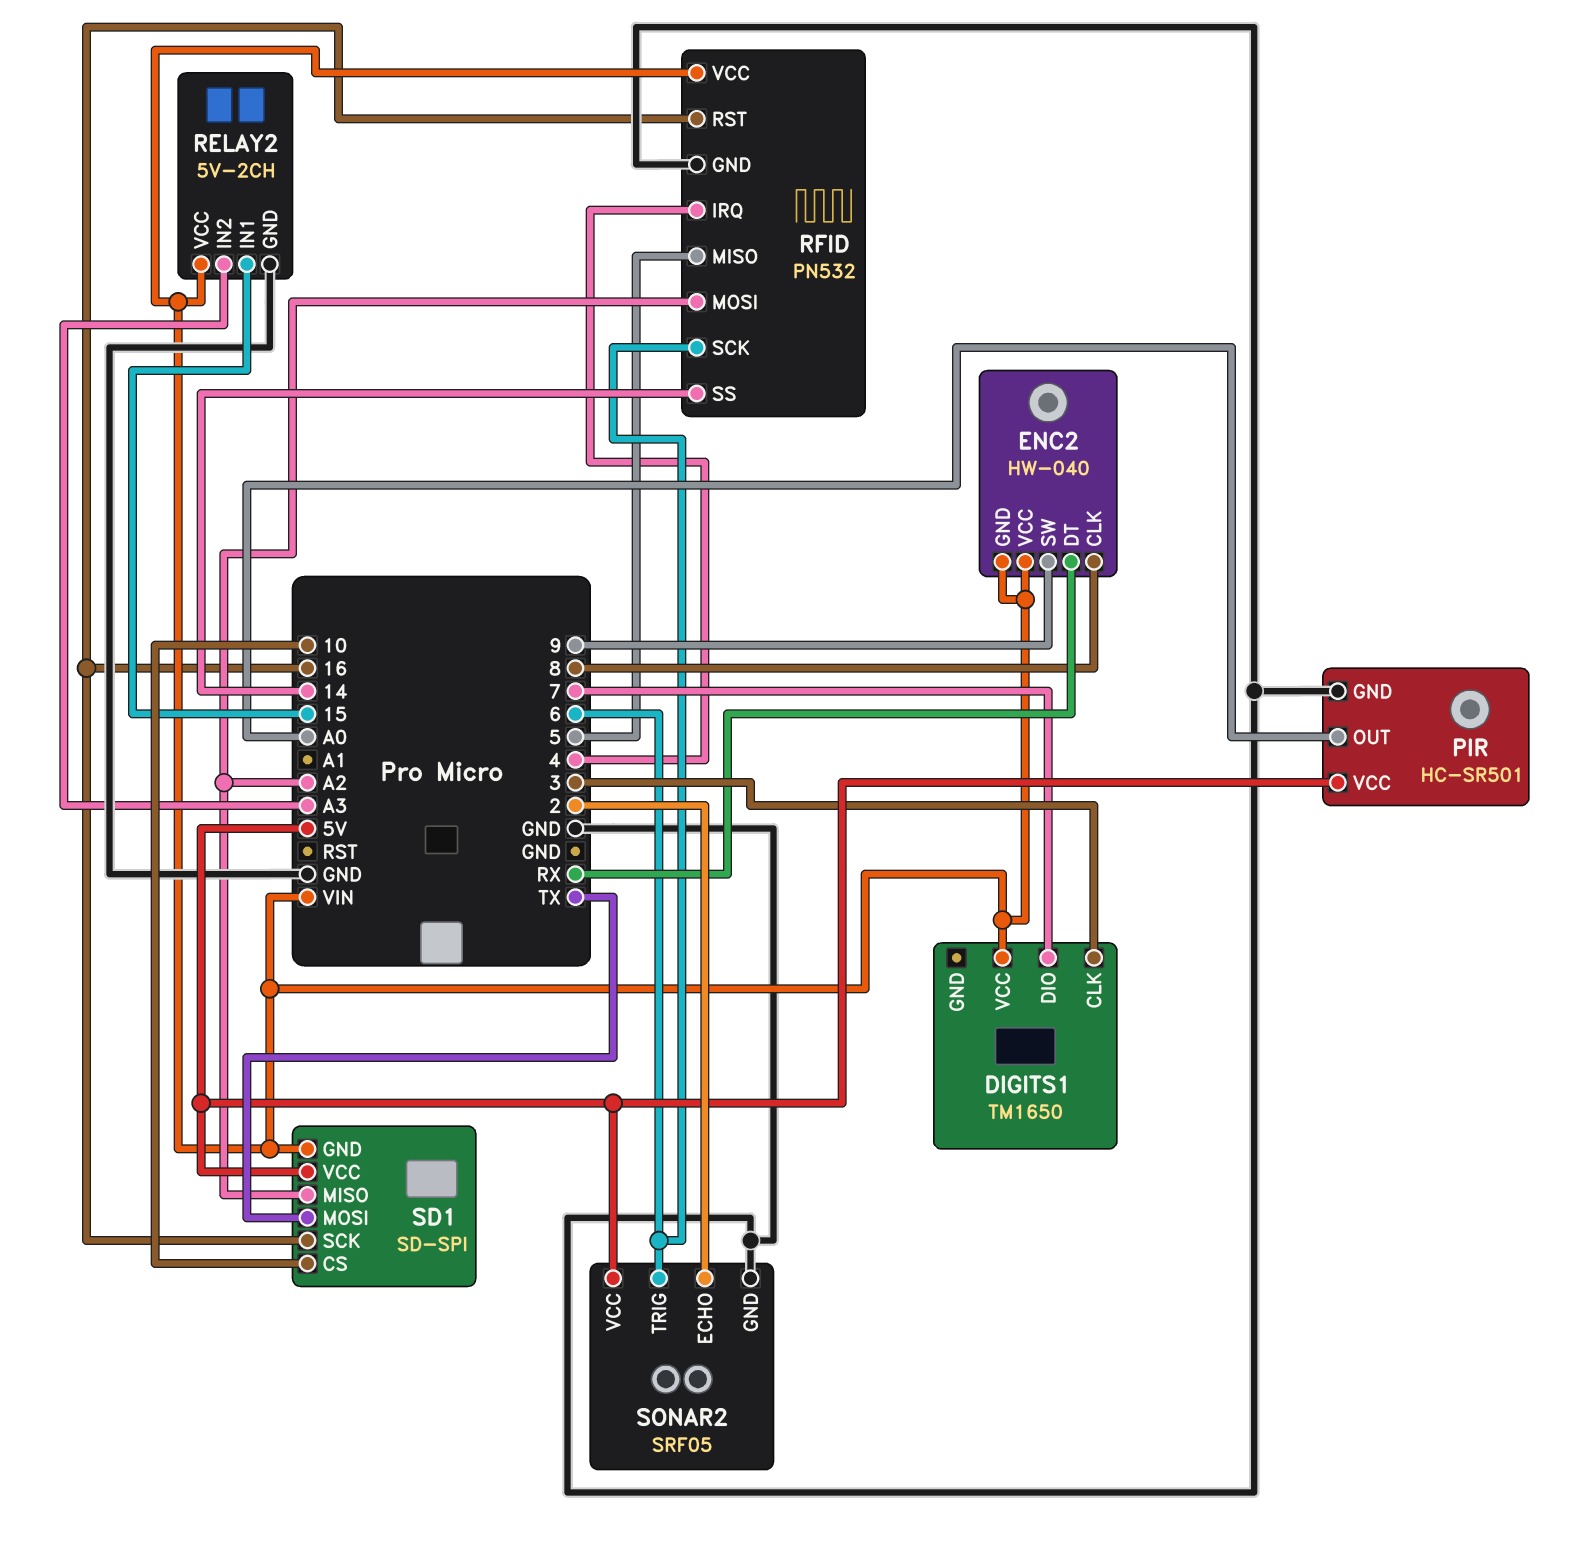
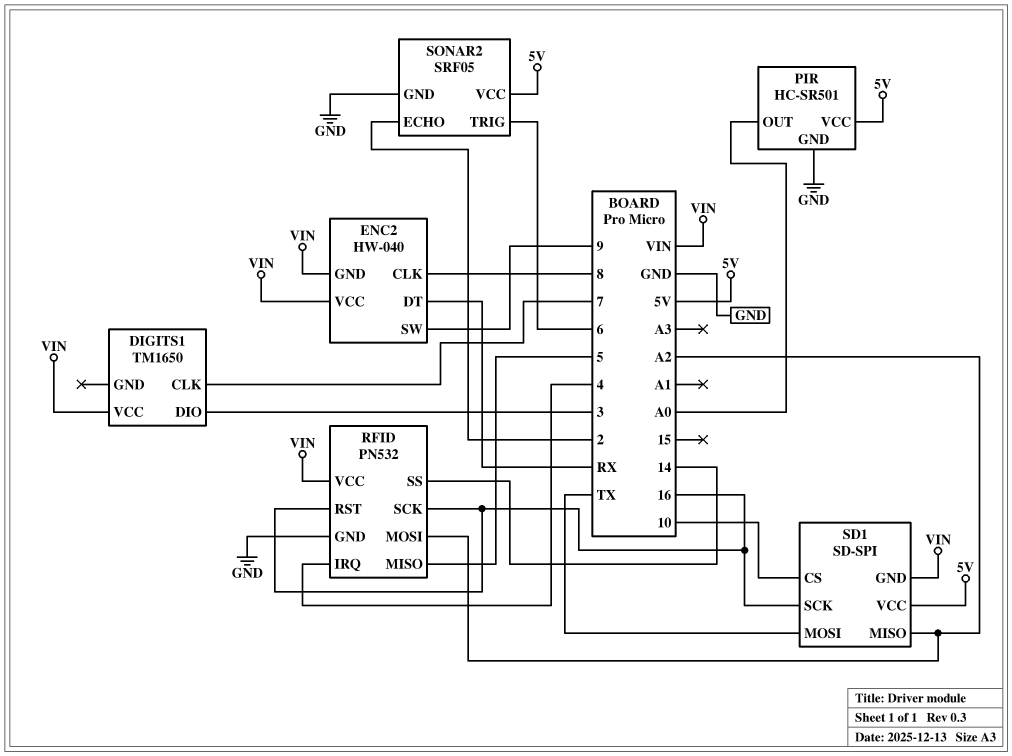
DIGITS1 pin CLK: 3 -> 7
DIGITS1 pin DIO: 7 -> 3
RELAY2: 5V-2CH -> none
RELAY2 pin GND: GND -> none
RELAY2 pin IN1: 15 -> none
RELAY2 pin IN2: A3 -> none
RELAY2 pin VCC: VIN -> none
RFID pin SCK: 6 -> 16

